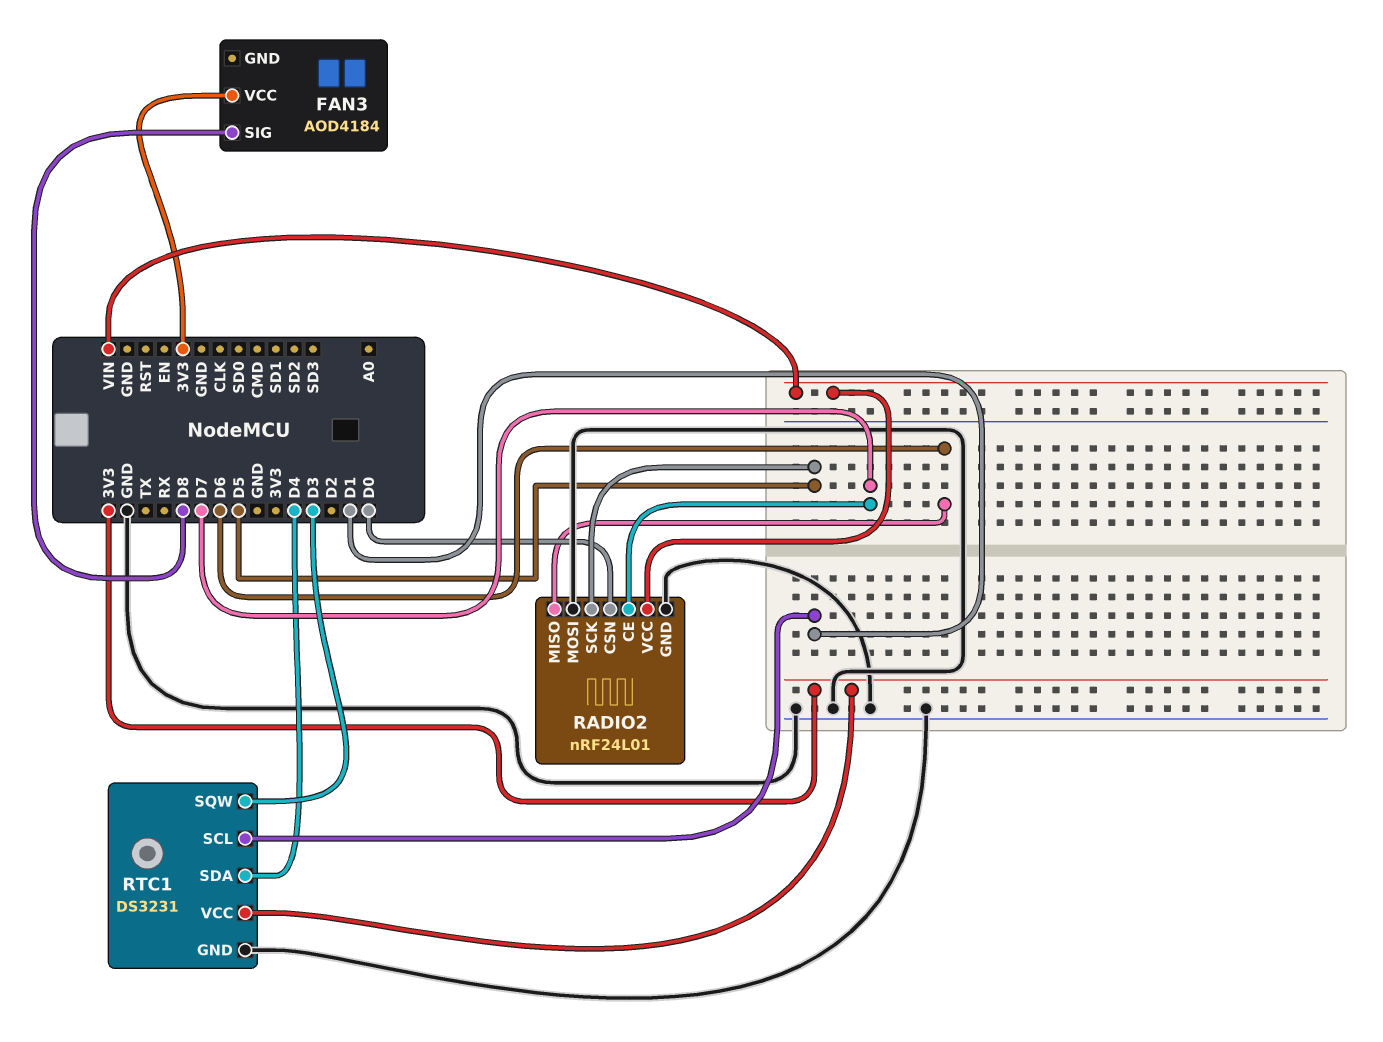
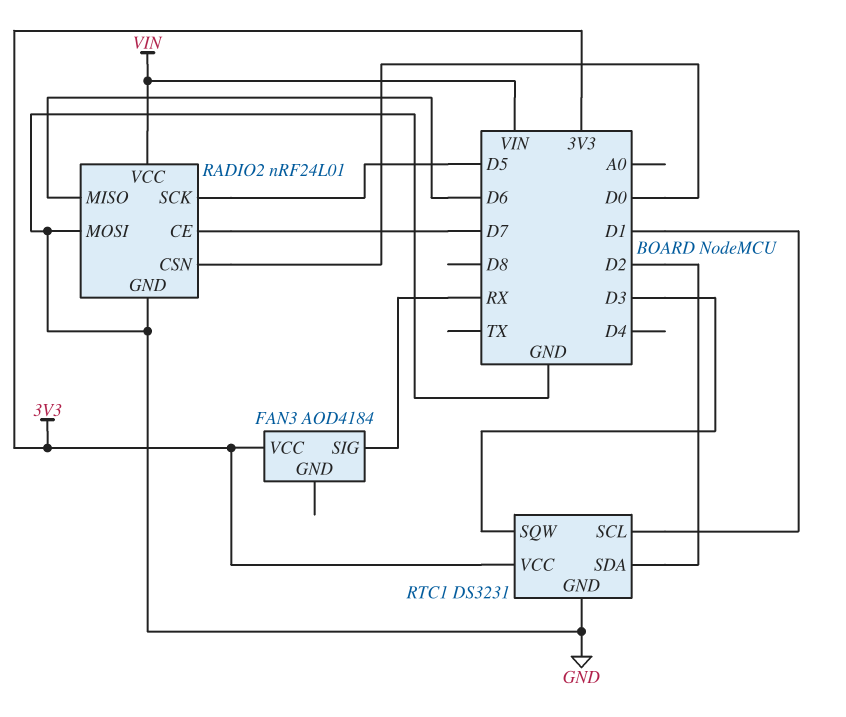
FAN3 pin SIG: D8 -> RX
RTC1 pin SDA: D4 -> D2

